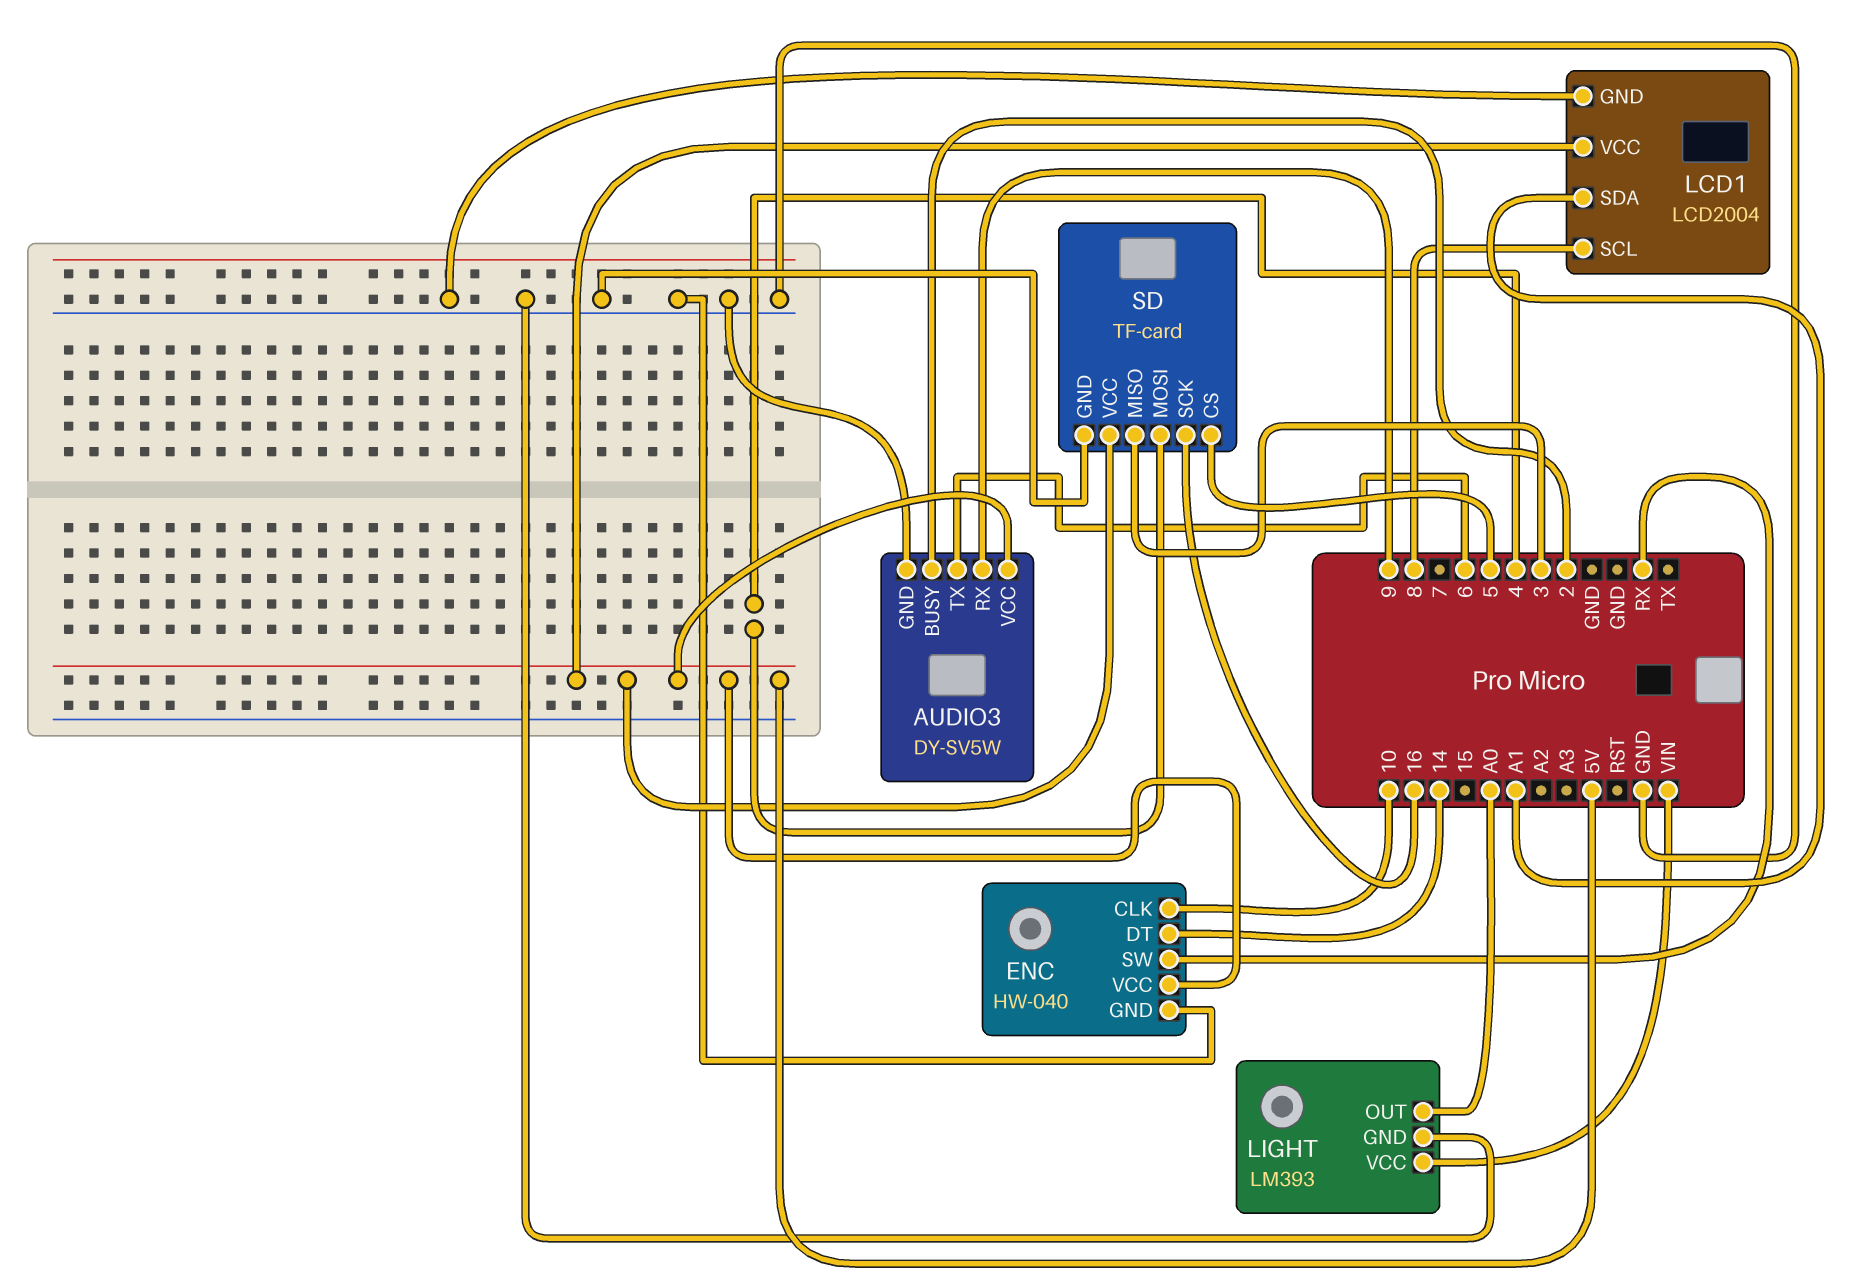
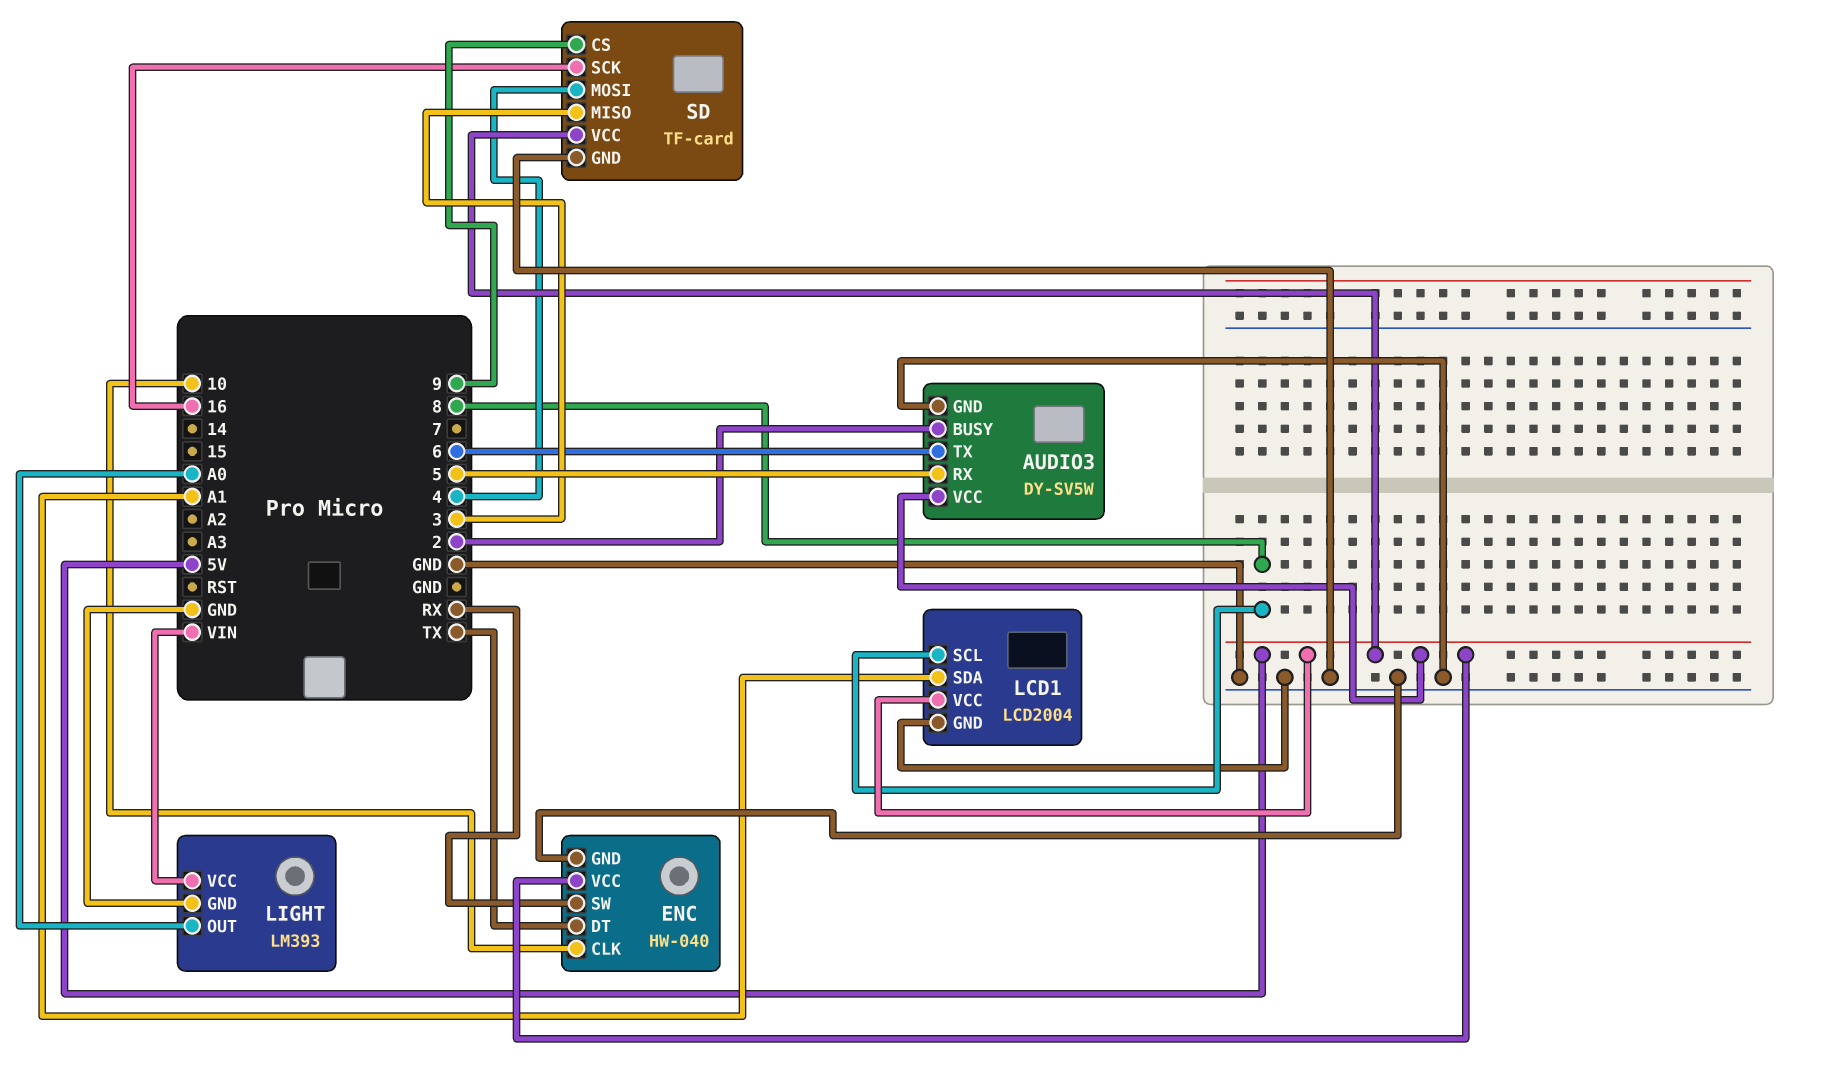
AUDIO3 pin RX: 9 -> 5
ENC pin DT: 14 -> TX
SD pin CS: 5 -> 9

